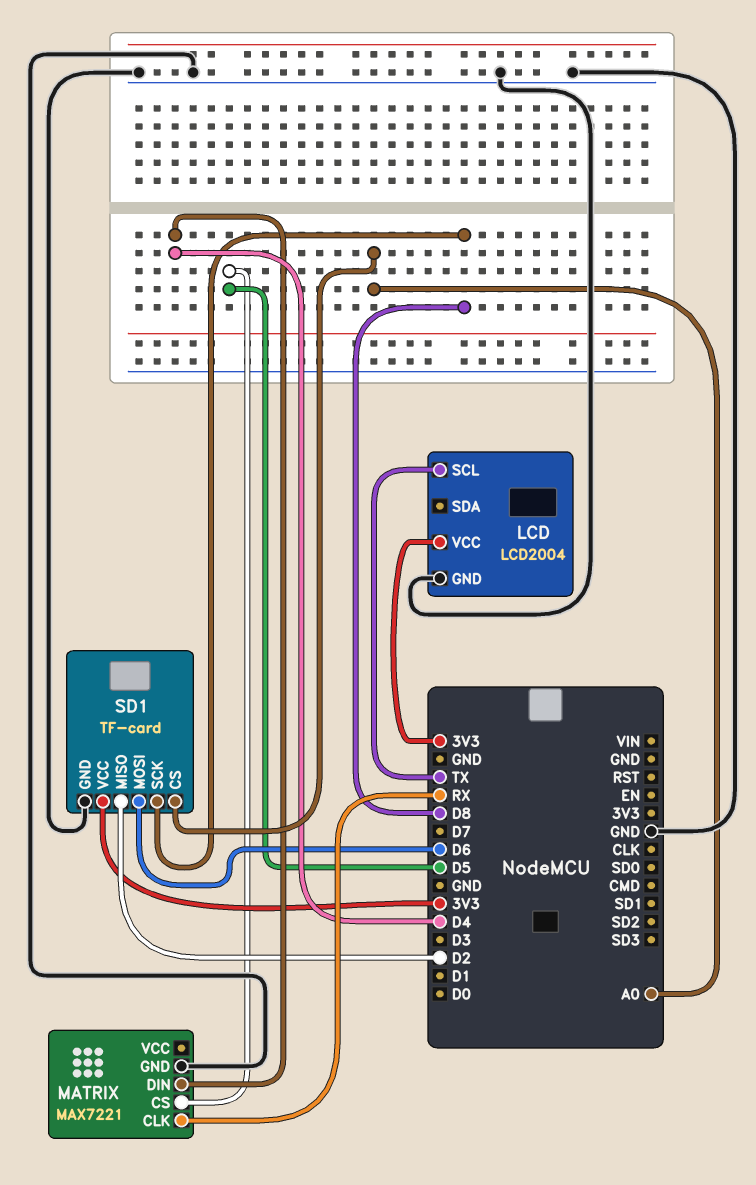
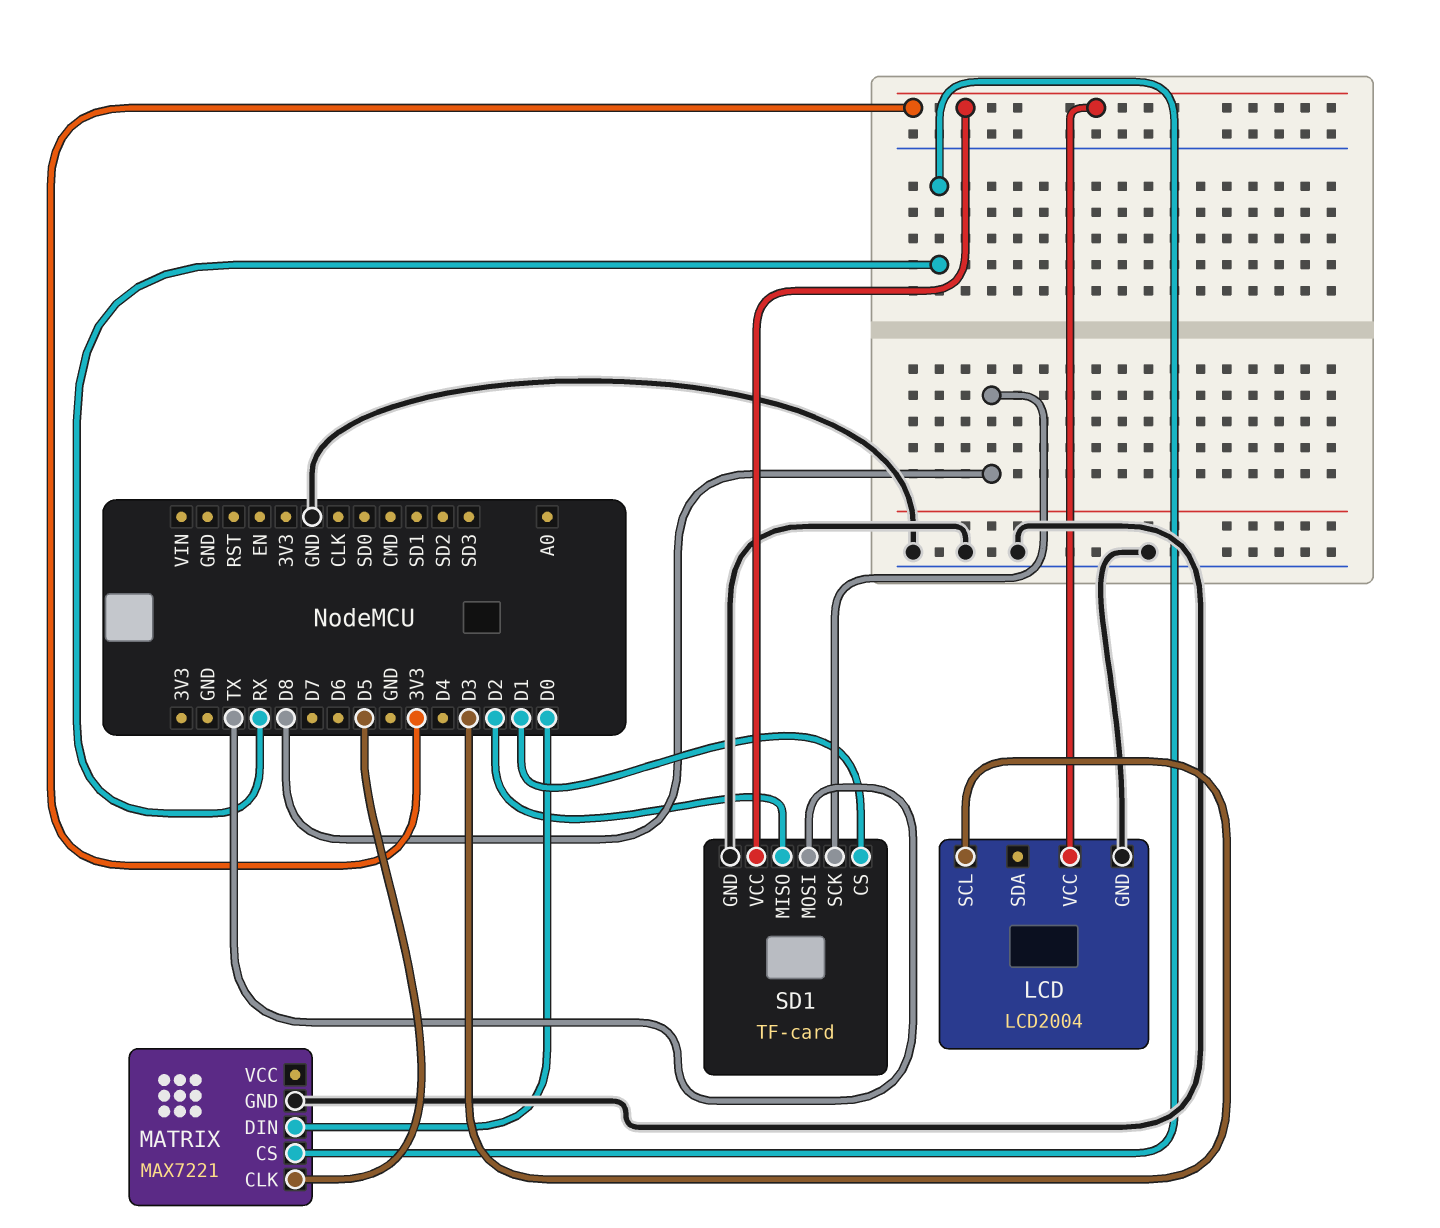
LCD pin SCL: TX -> D3
MATRIX pin CLK: RX -> D5
MATRIX pin CS: D5 -> RX
MATRIX pin DIN: D4 -> D0
SD1 pin CS: A0 -> D1
SD1 pin MOSI: D6 -> TX

